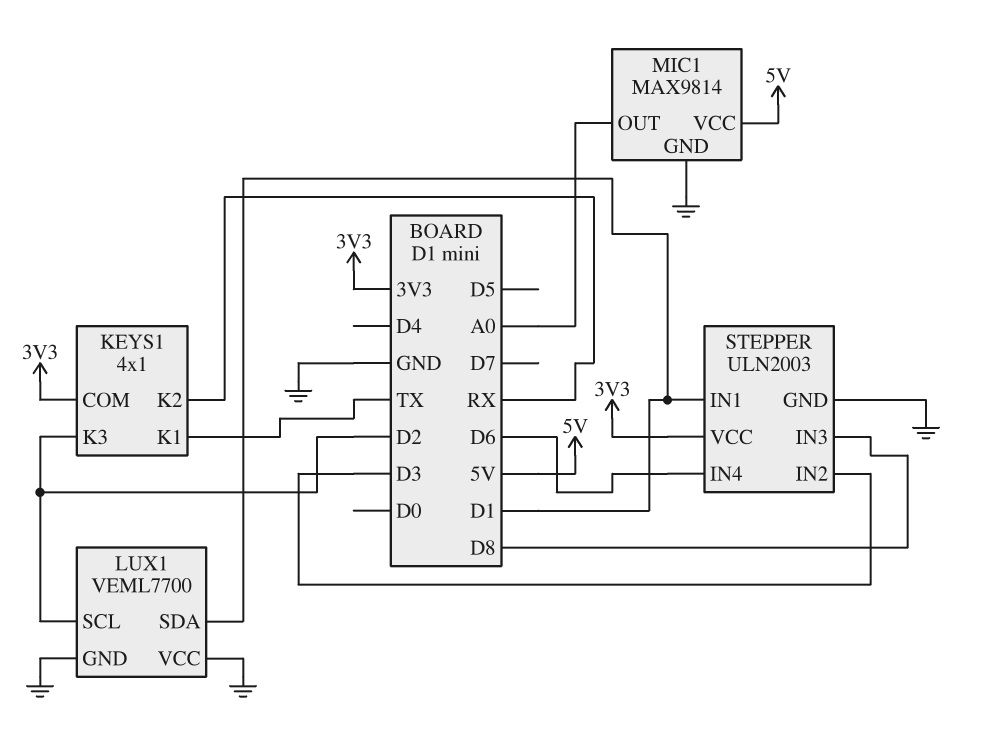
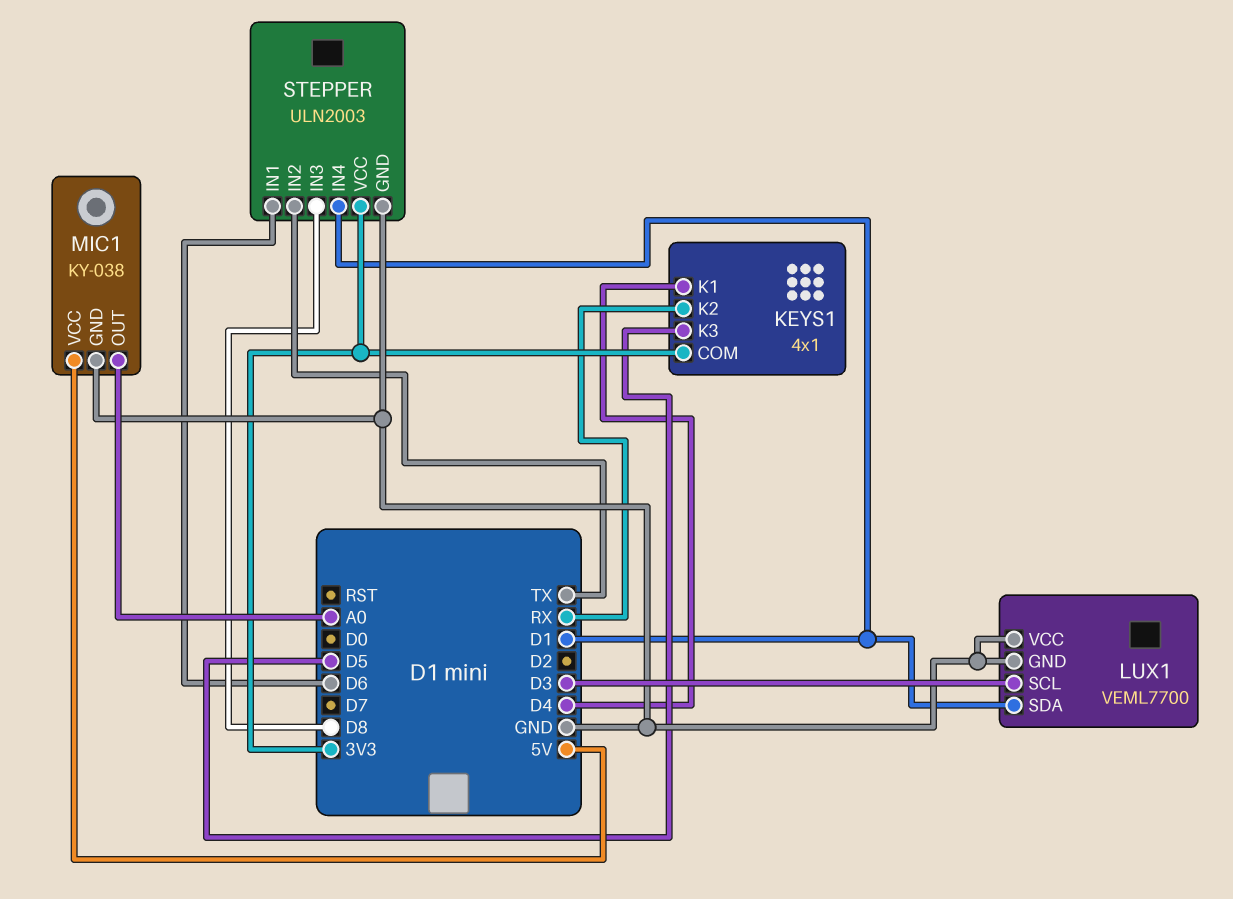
KEYS1 pin K1: TX -> D4
KEYS1 pin K3: D2 -> D5
LUX1 pin SCL: D2 -> D3
MIC1: MAX9814 -> KY-038
STEPPER pin IN1: D1 -> D6
STEPPER pin IN2: D3 -> TX
STEPPER pin IN4: D6 -> D1

